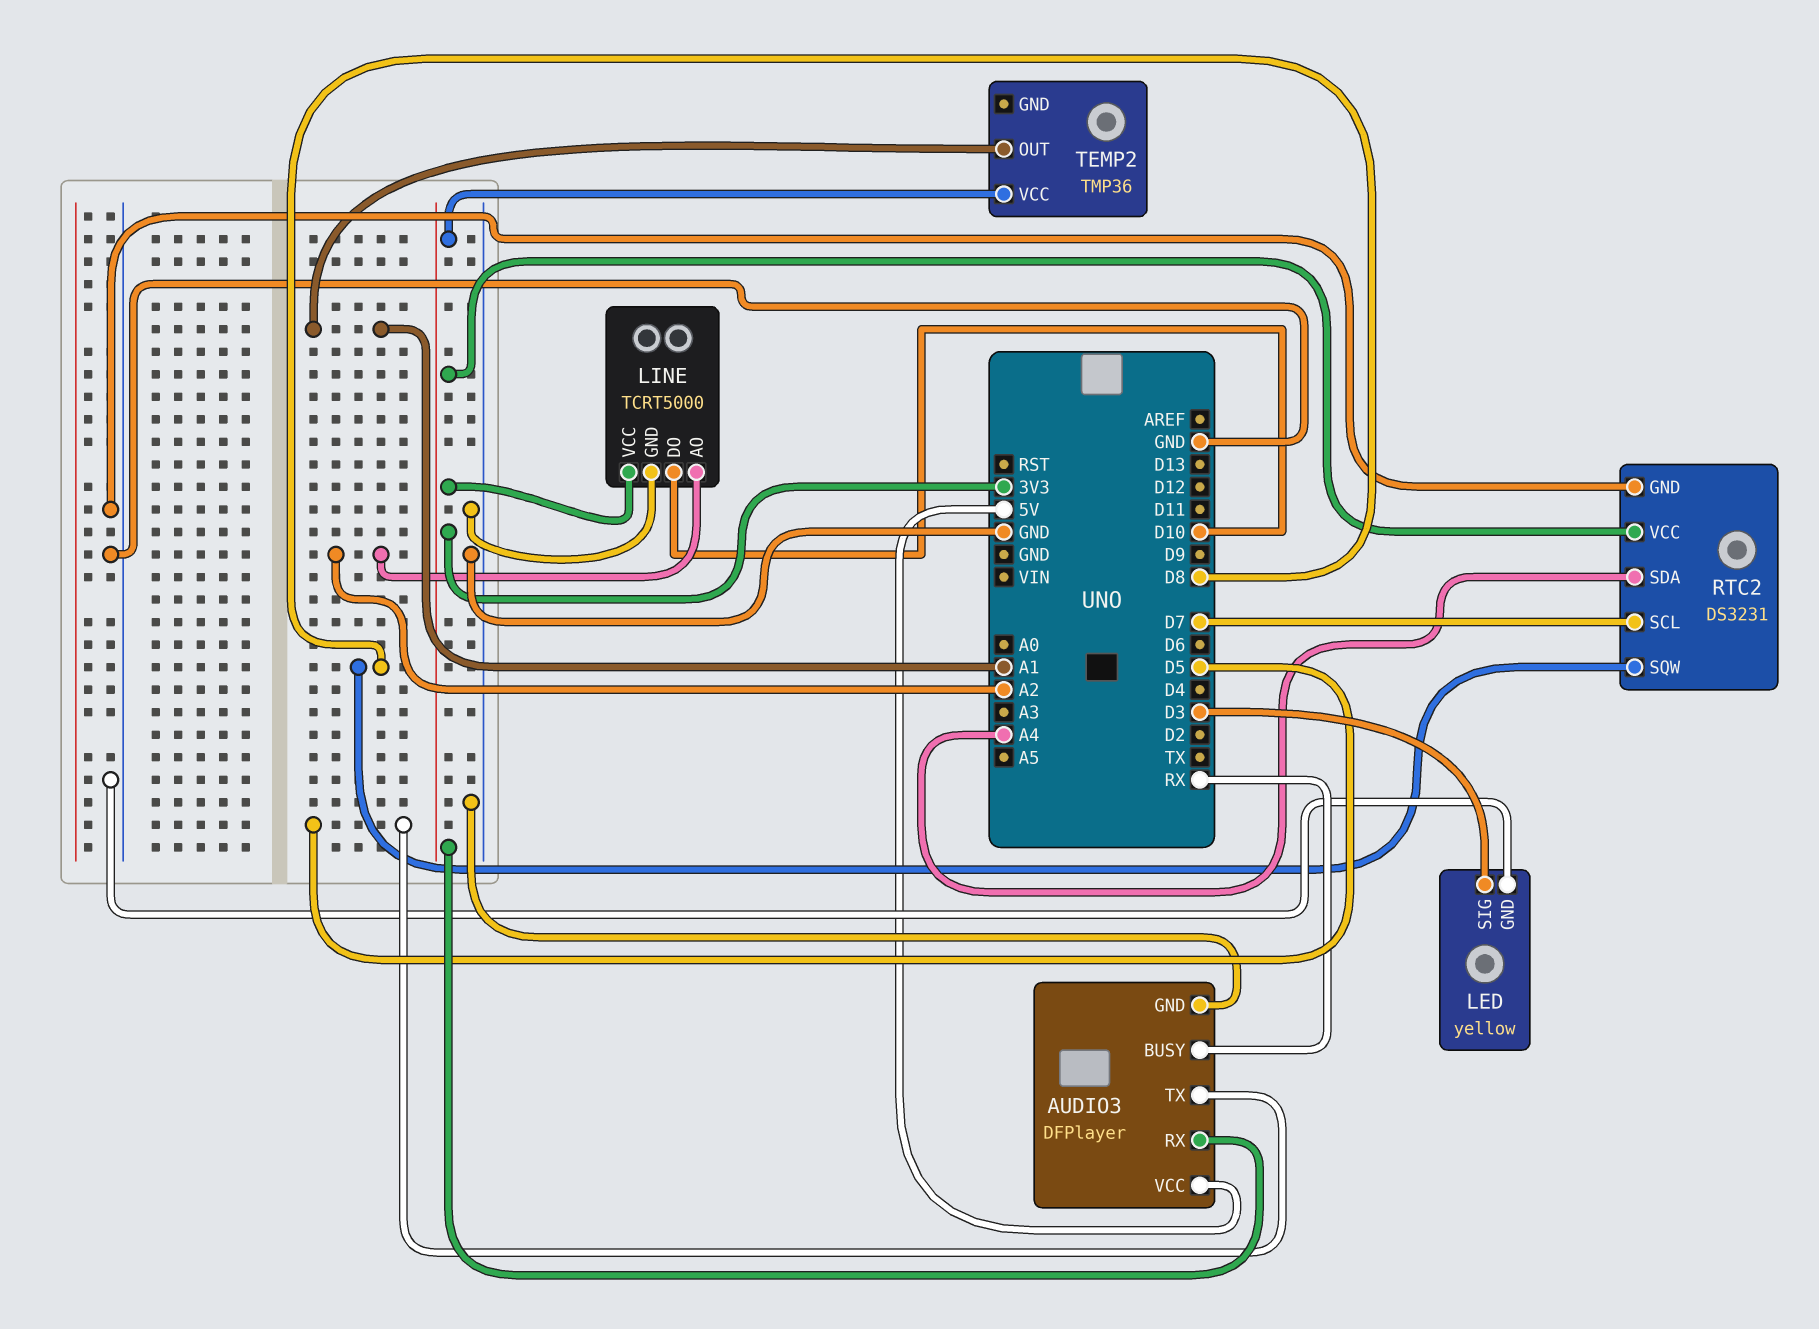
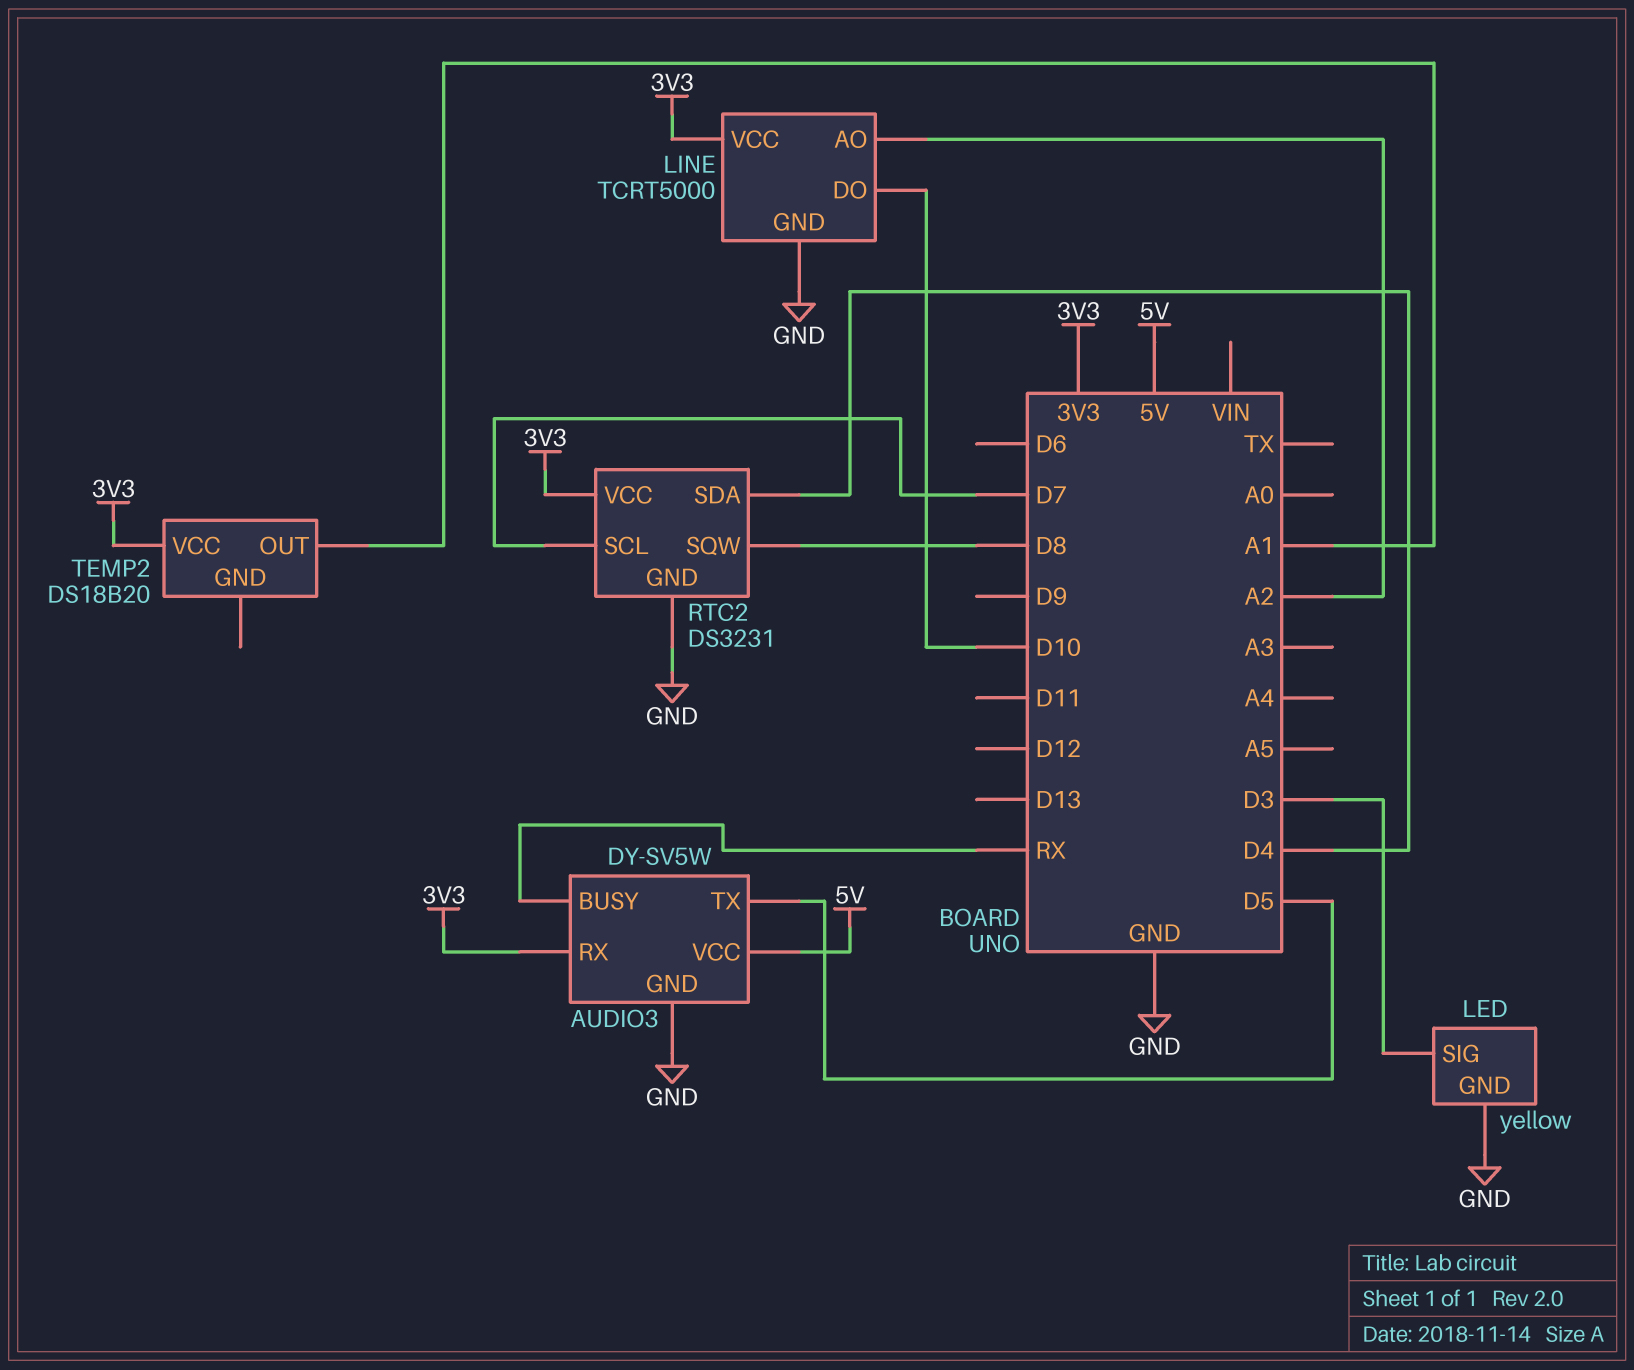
AUDIO3: DFPlayer -> DY-SV5W
RTC2 pin SDA: A4 -> D4
TEMP2: TMP36 -> DS18B20

